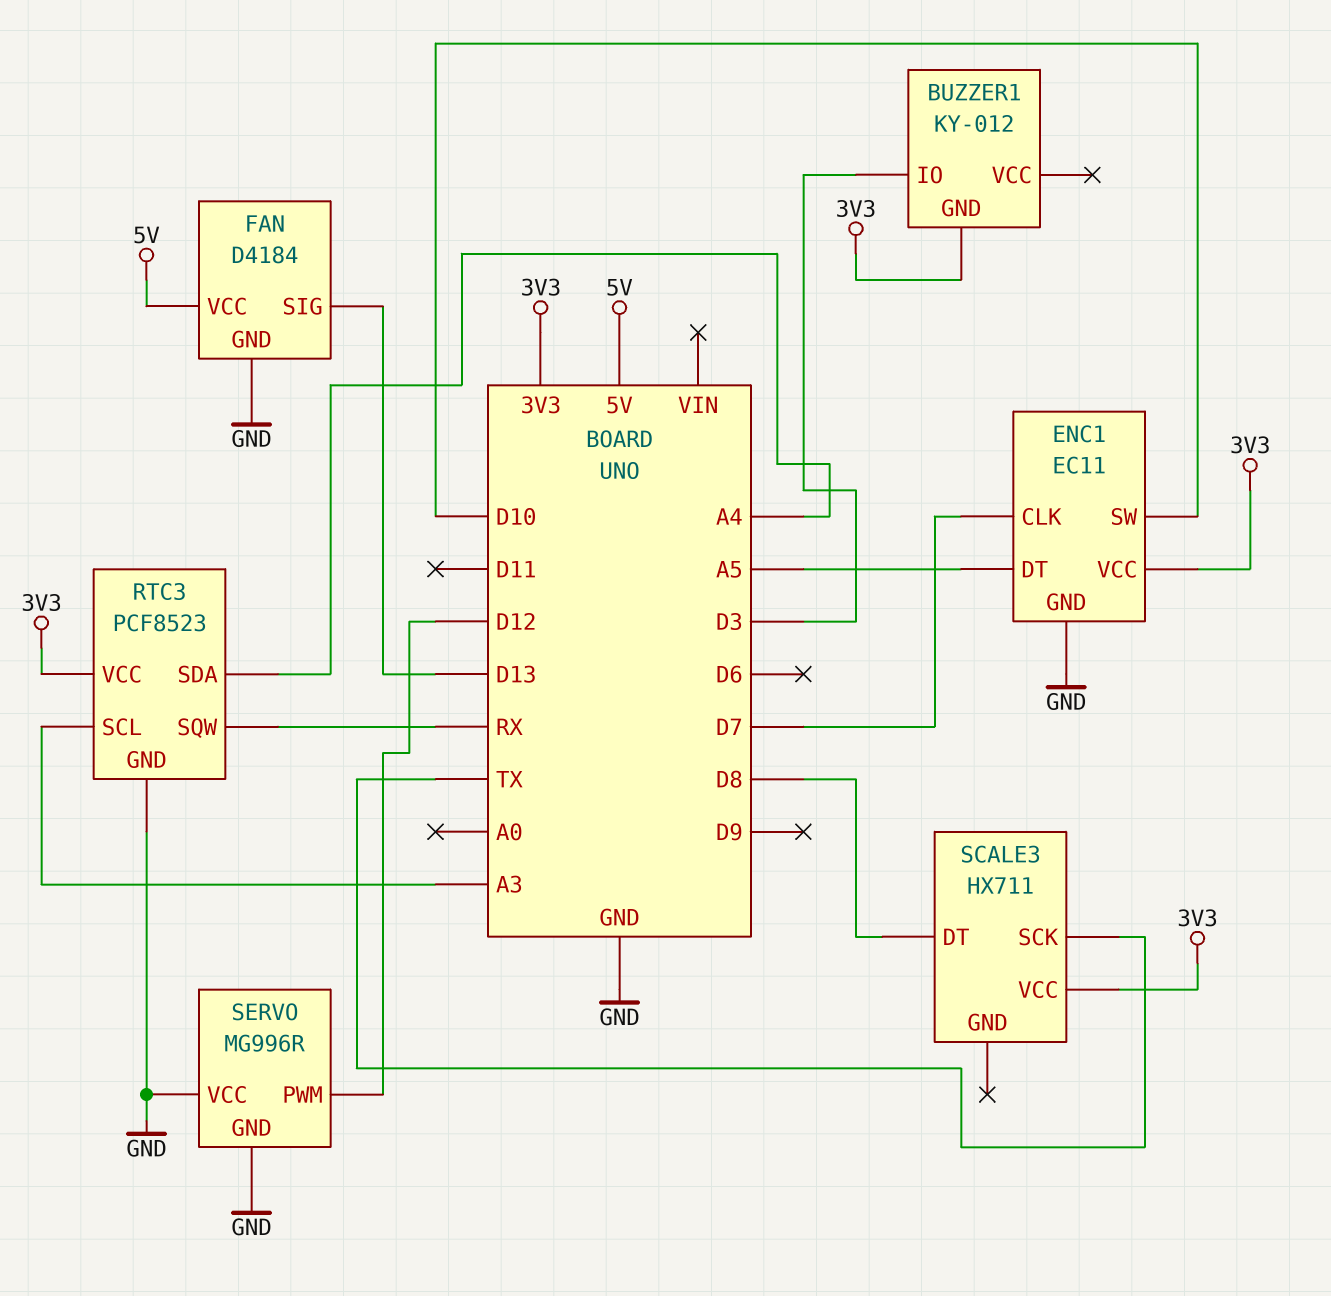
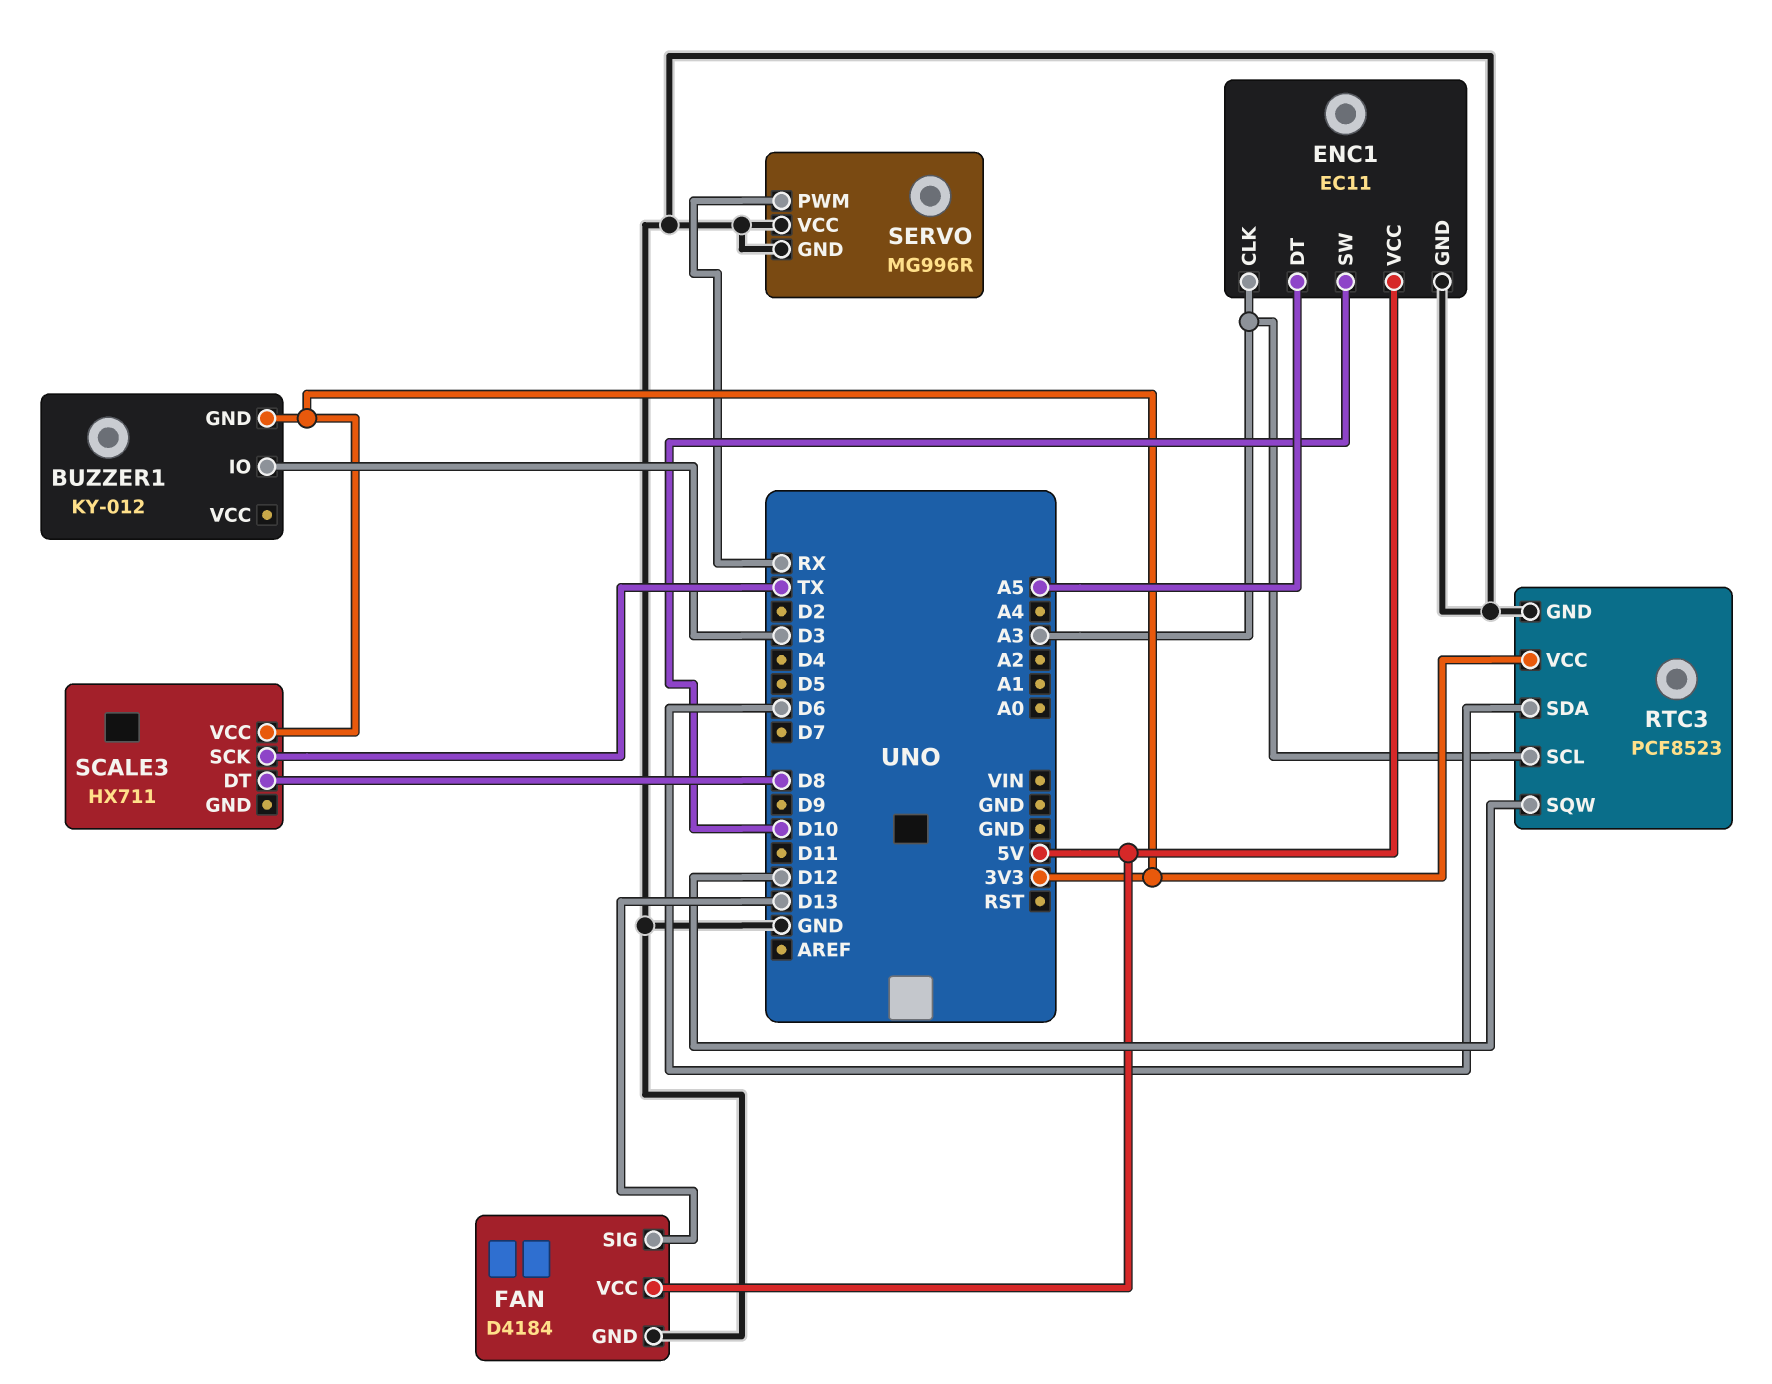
ENC1 pin CLK: D7 -> A3
ENC1 pin VCC: 3V3 -> 5V
RTC3 pin SDA: A4 -> D6
RTC3 pin SQW: RX -> D12
SERVO pin PWM: D12 -> RX

